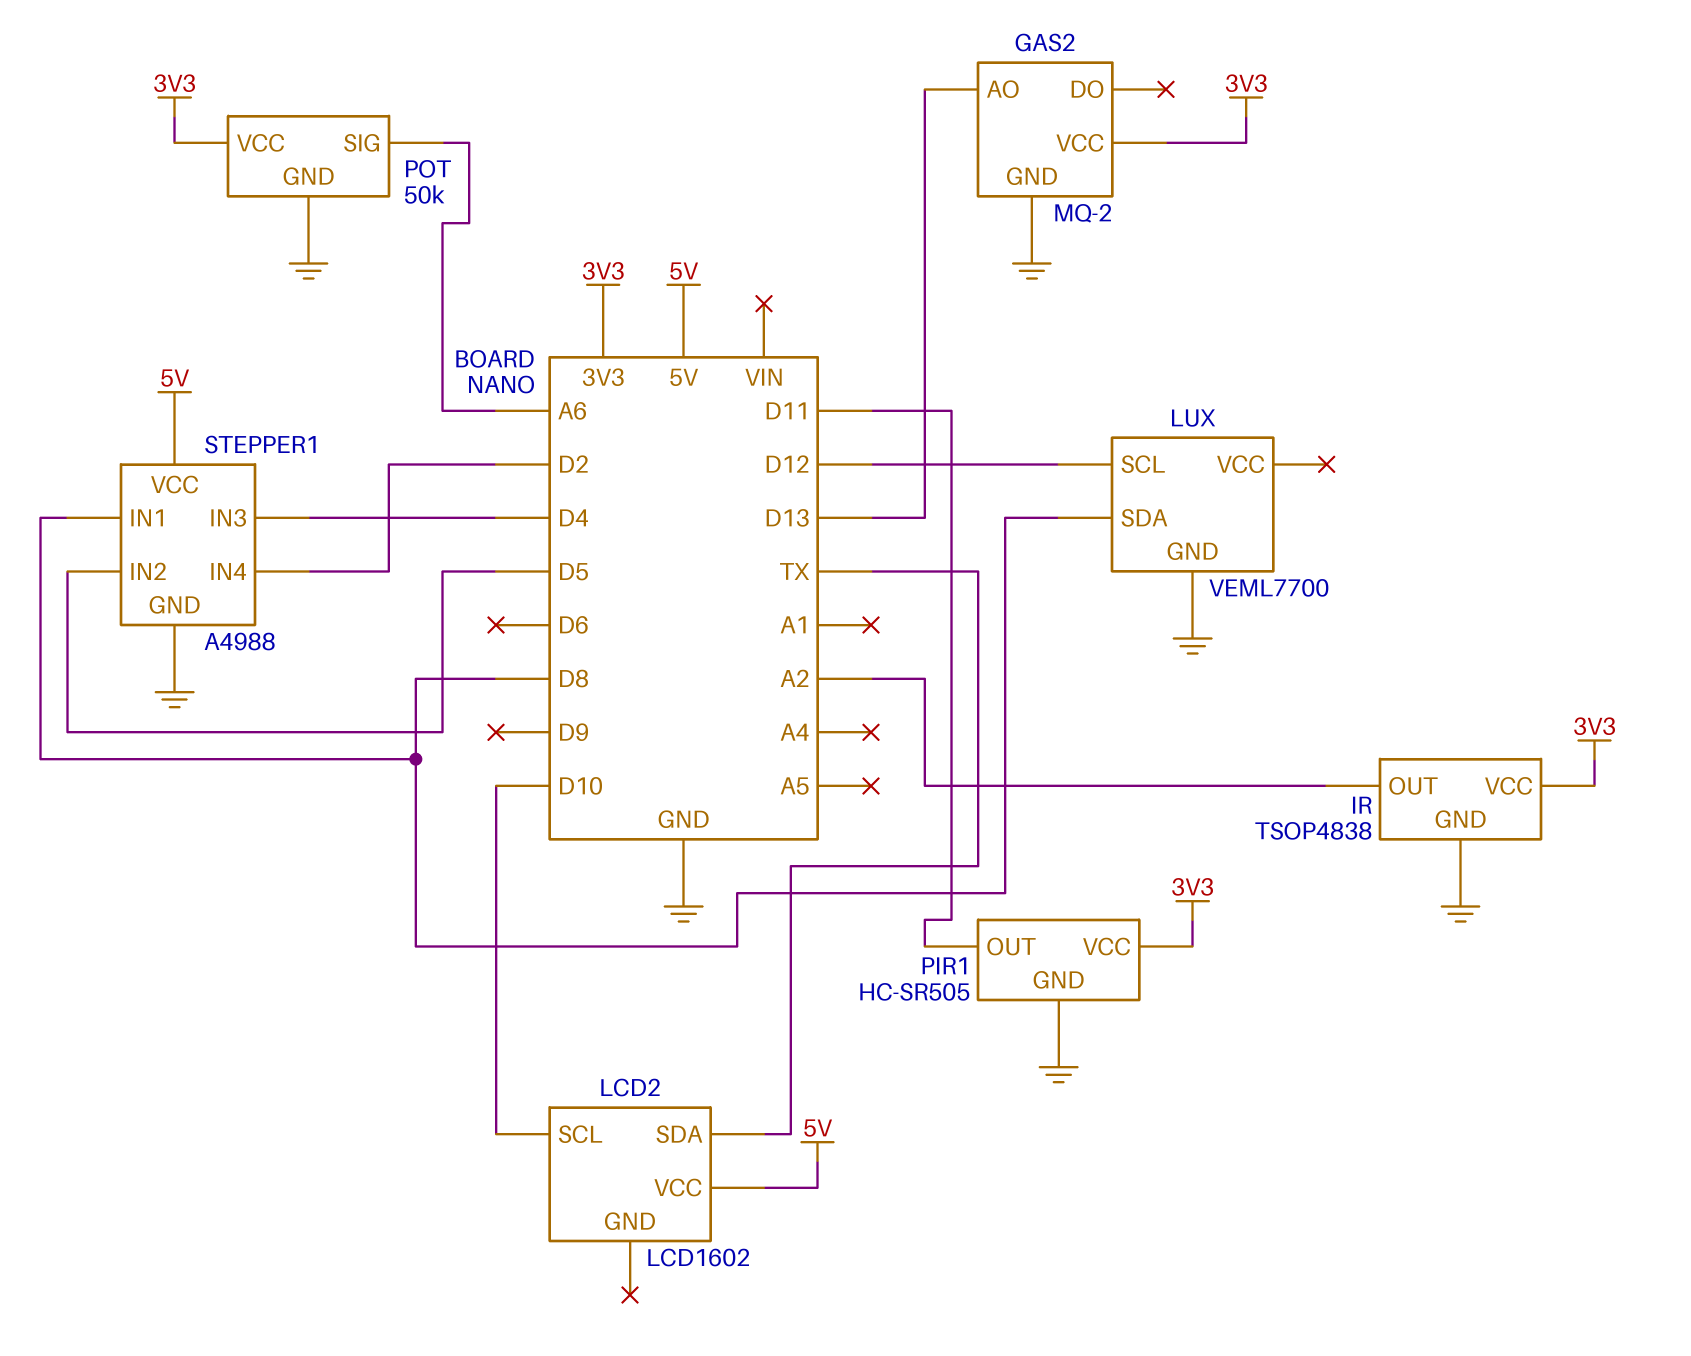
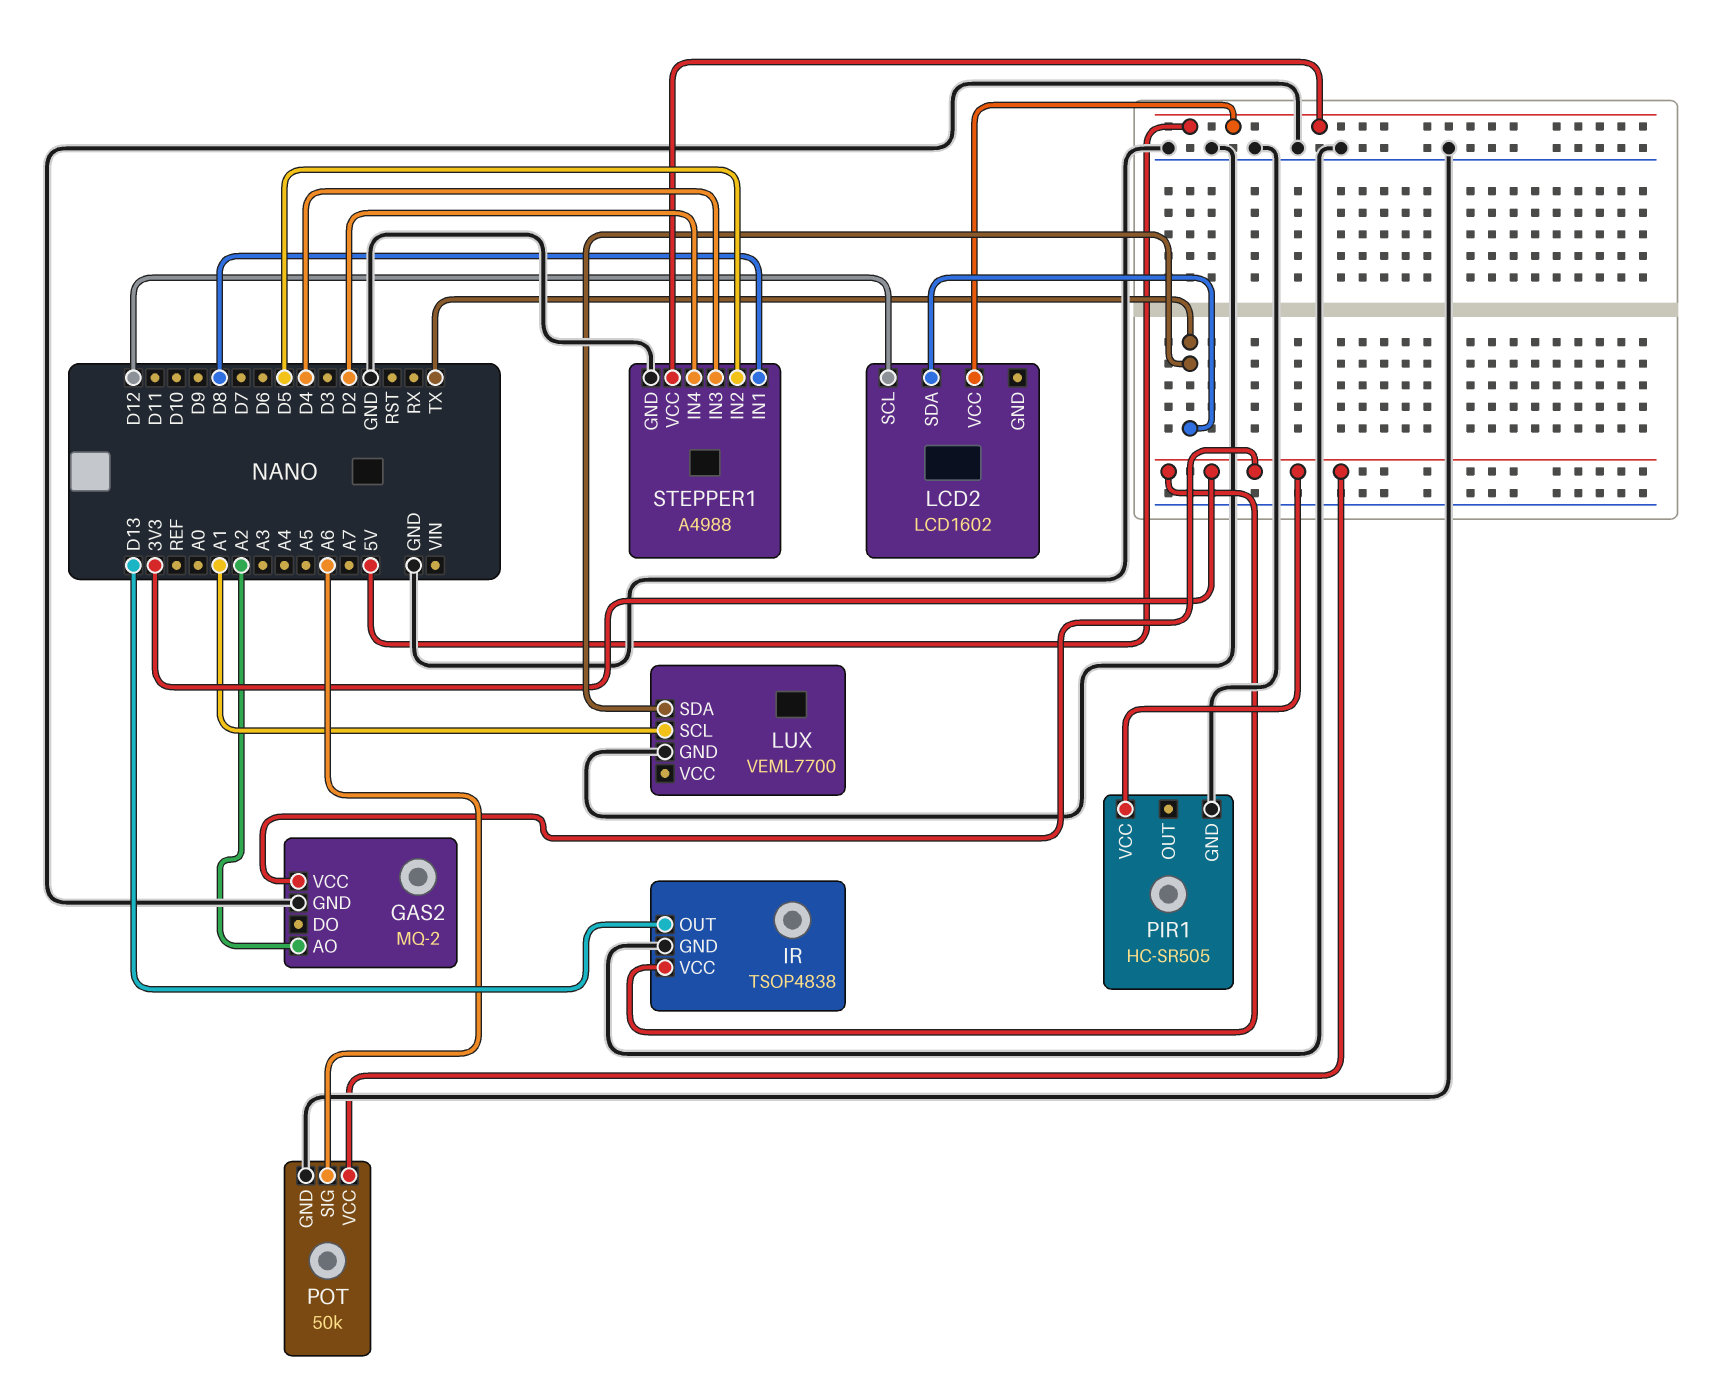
GAS2 pin AO: D13 -> A2
IR pin OUT: A2 -> D13
LCD2 pin SCL: D10 -> D12
LUX pin SCL: D12 -> A1
LUX pin SDA: D8 -> TX
PIR1 pin OUT: D11 -> none

